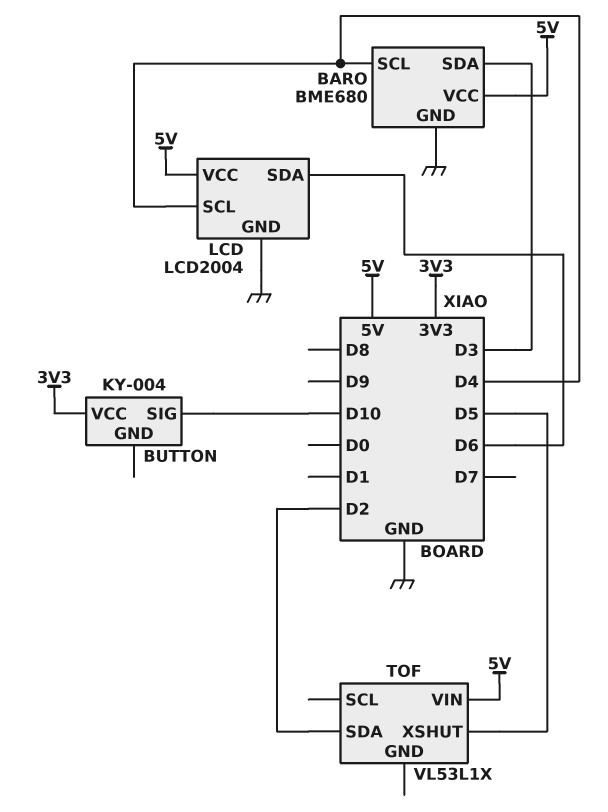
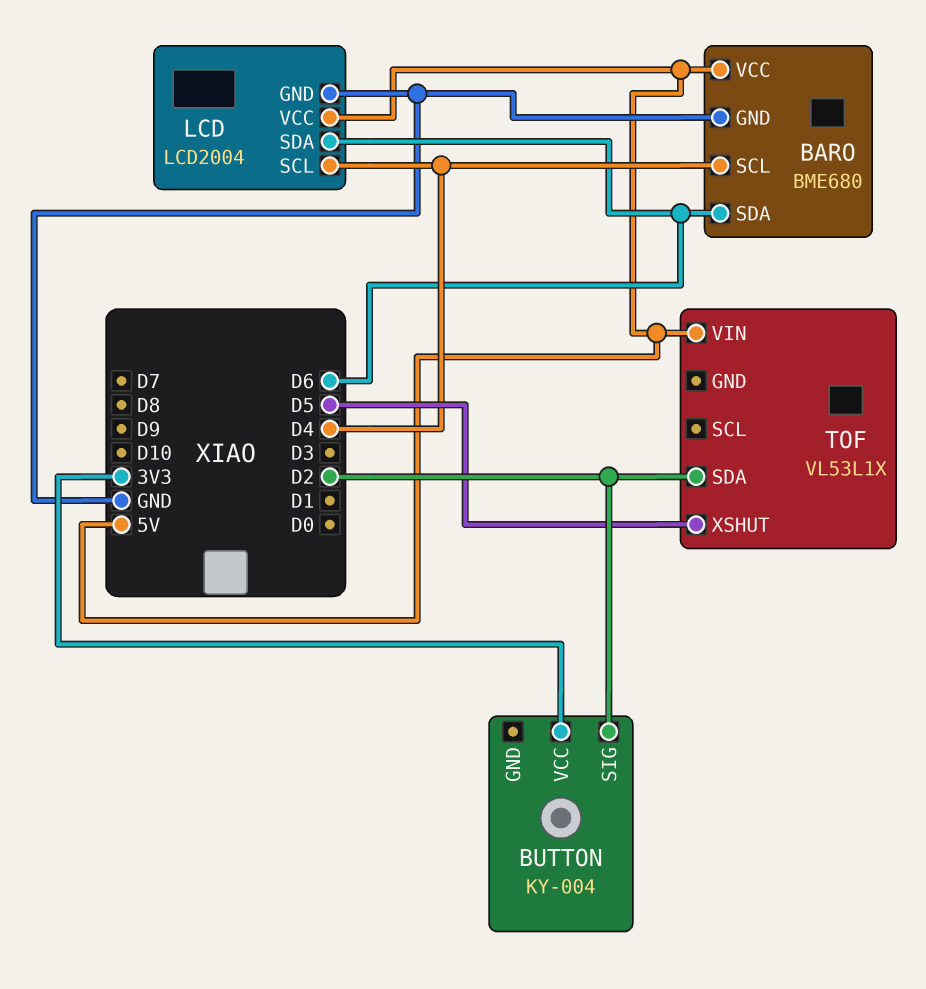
BARO pin SDA: D3 -> D6
BUTTON pin SIG: D10 -> D2

